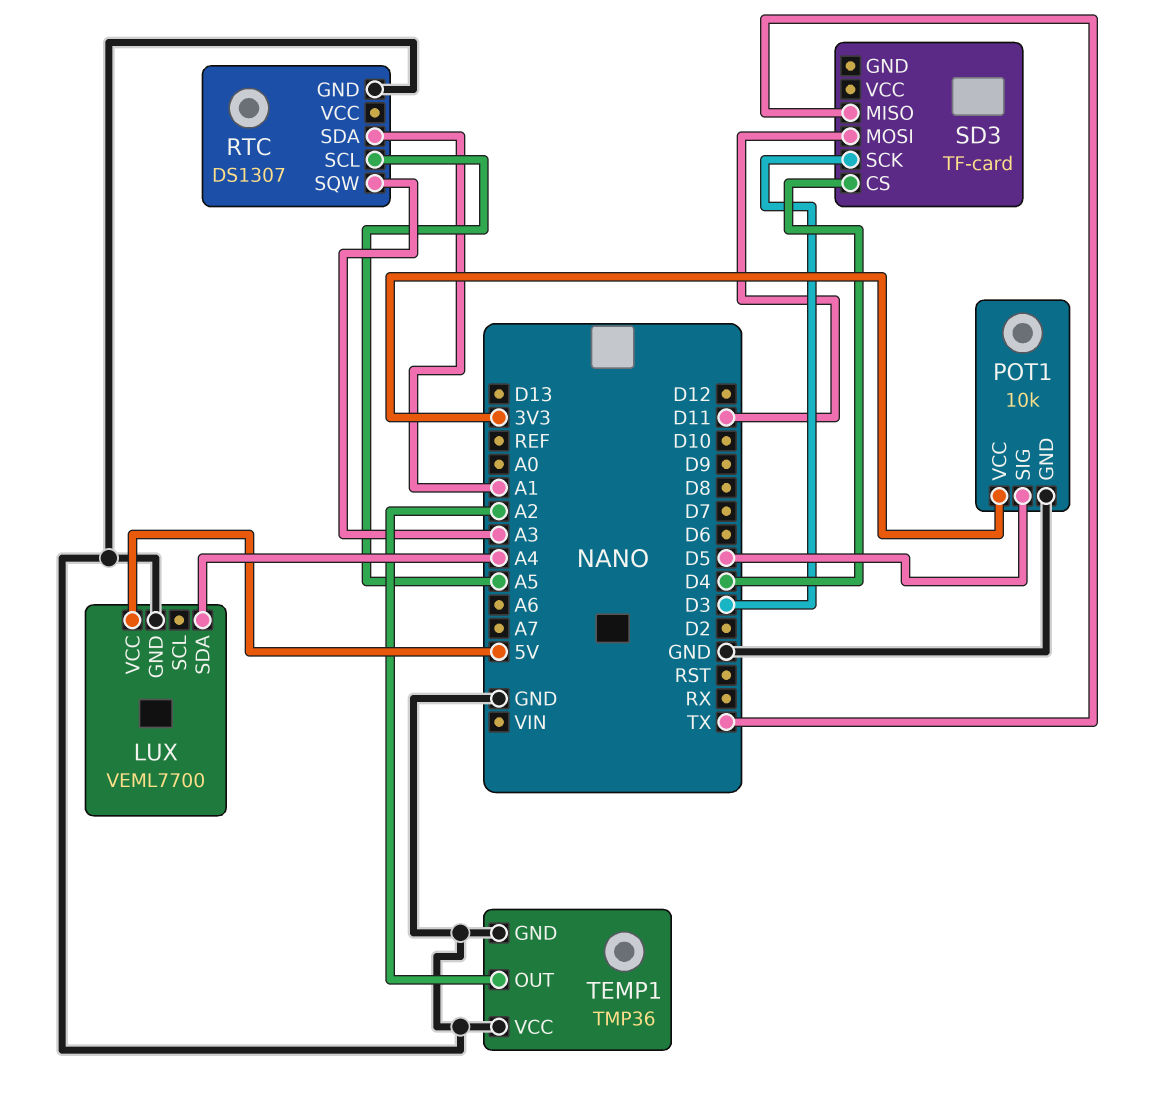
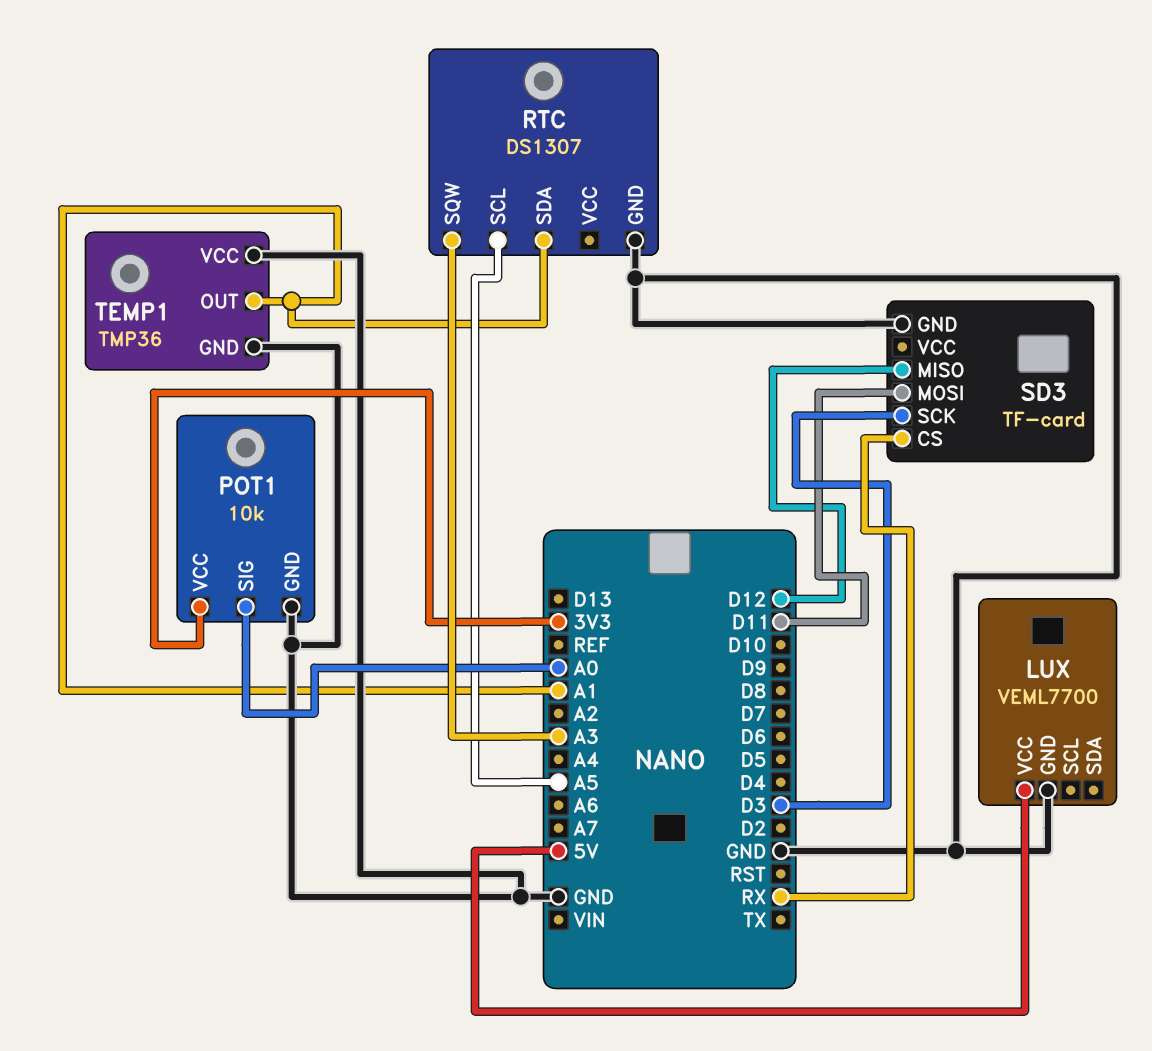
LUX pin SDA: A4 -> none
POT1 pin SIG: D5 -> A0
SD3 pin CS: D4 -> RX
SD3 pin GND: none -> GND
SD3 pin MISO: TX -> D12
TEMP1 pin OUT: A2 -> A1

